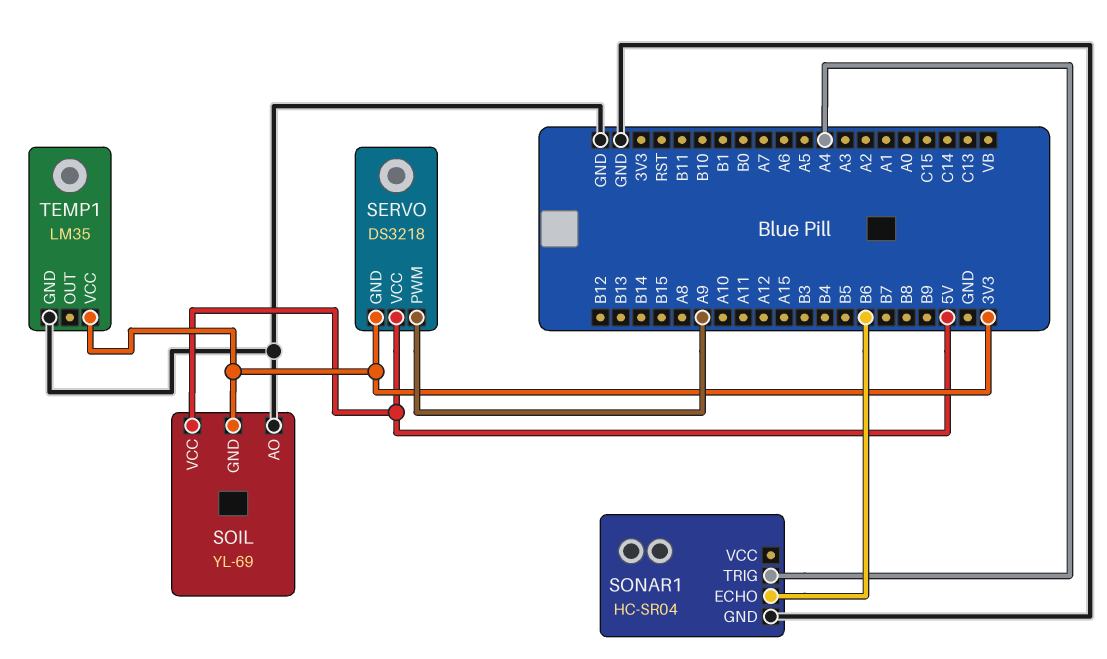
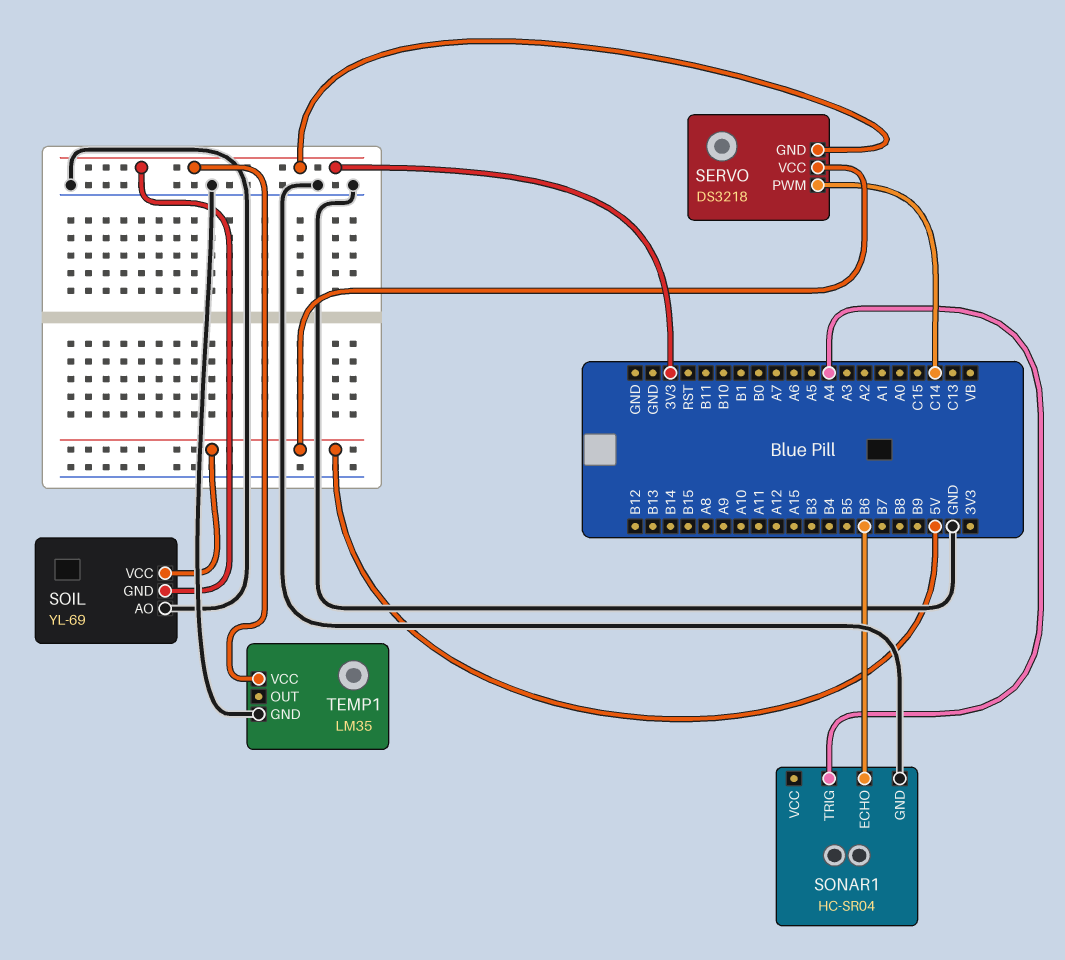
SERVO pin PWM: A9 -> C14

